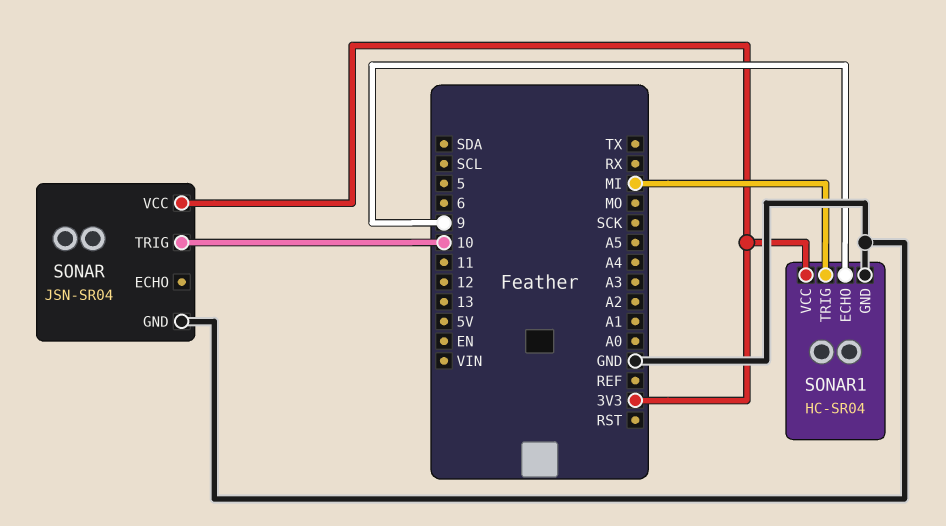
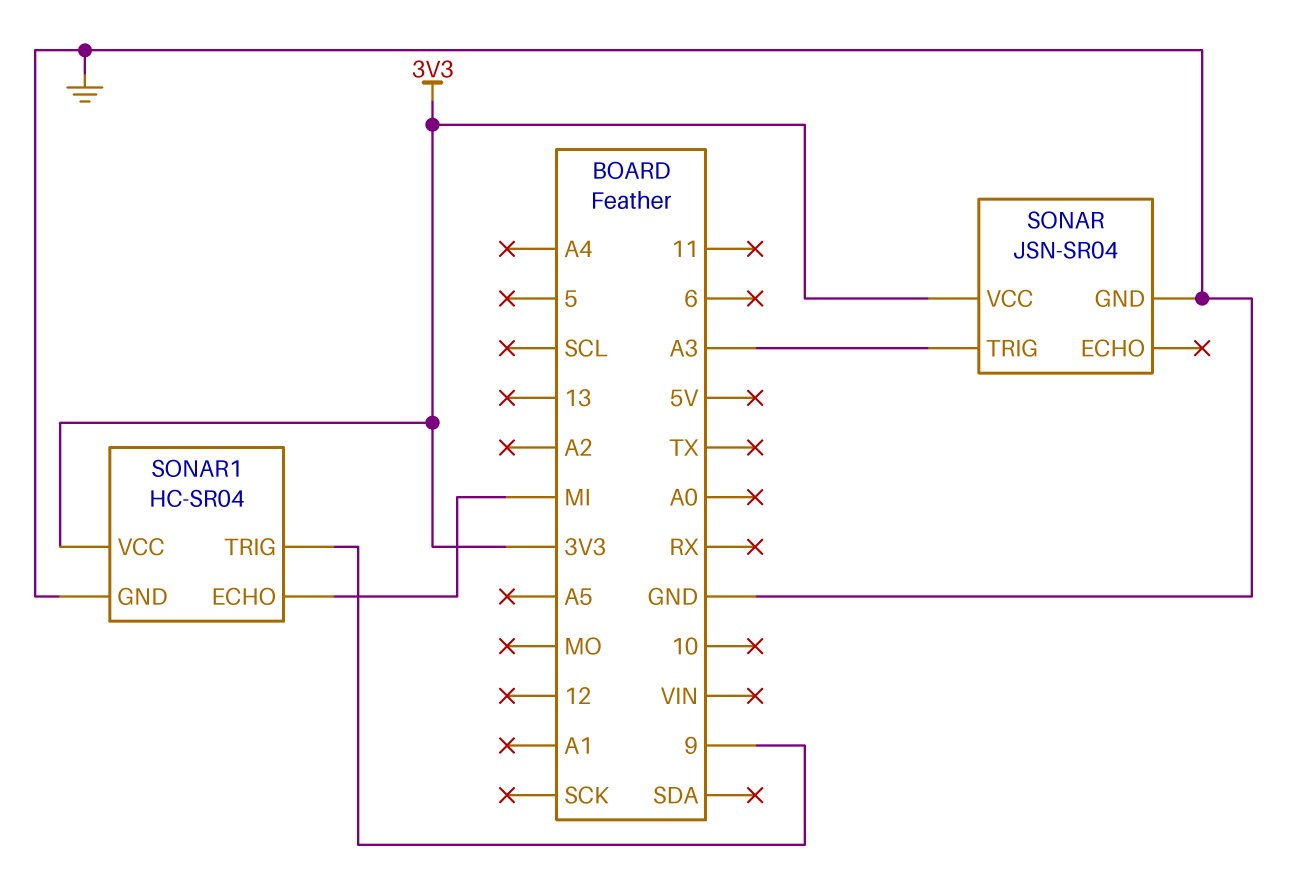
SONAR pin TRIG: 10 -> A3
SONAR1 pin ECHO: 9 -> MI
SONAR1 pin TRIG: MI -> 9

